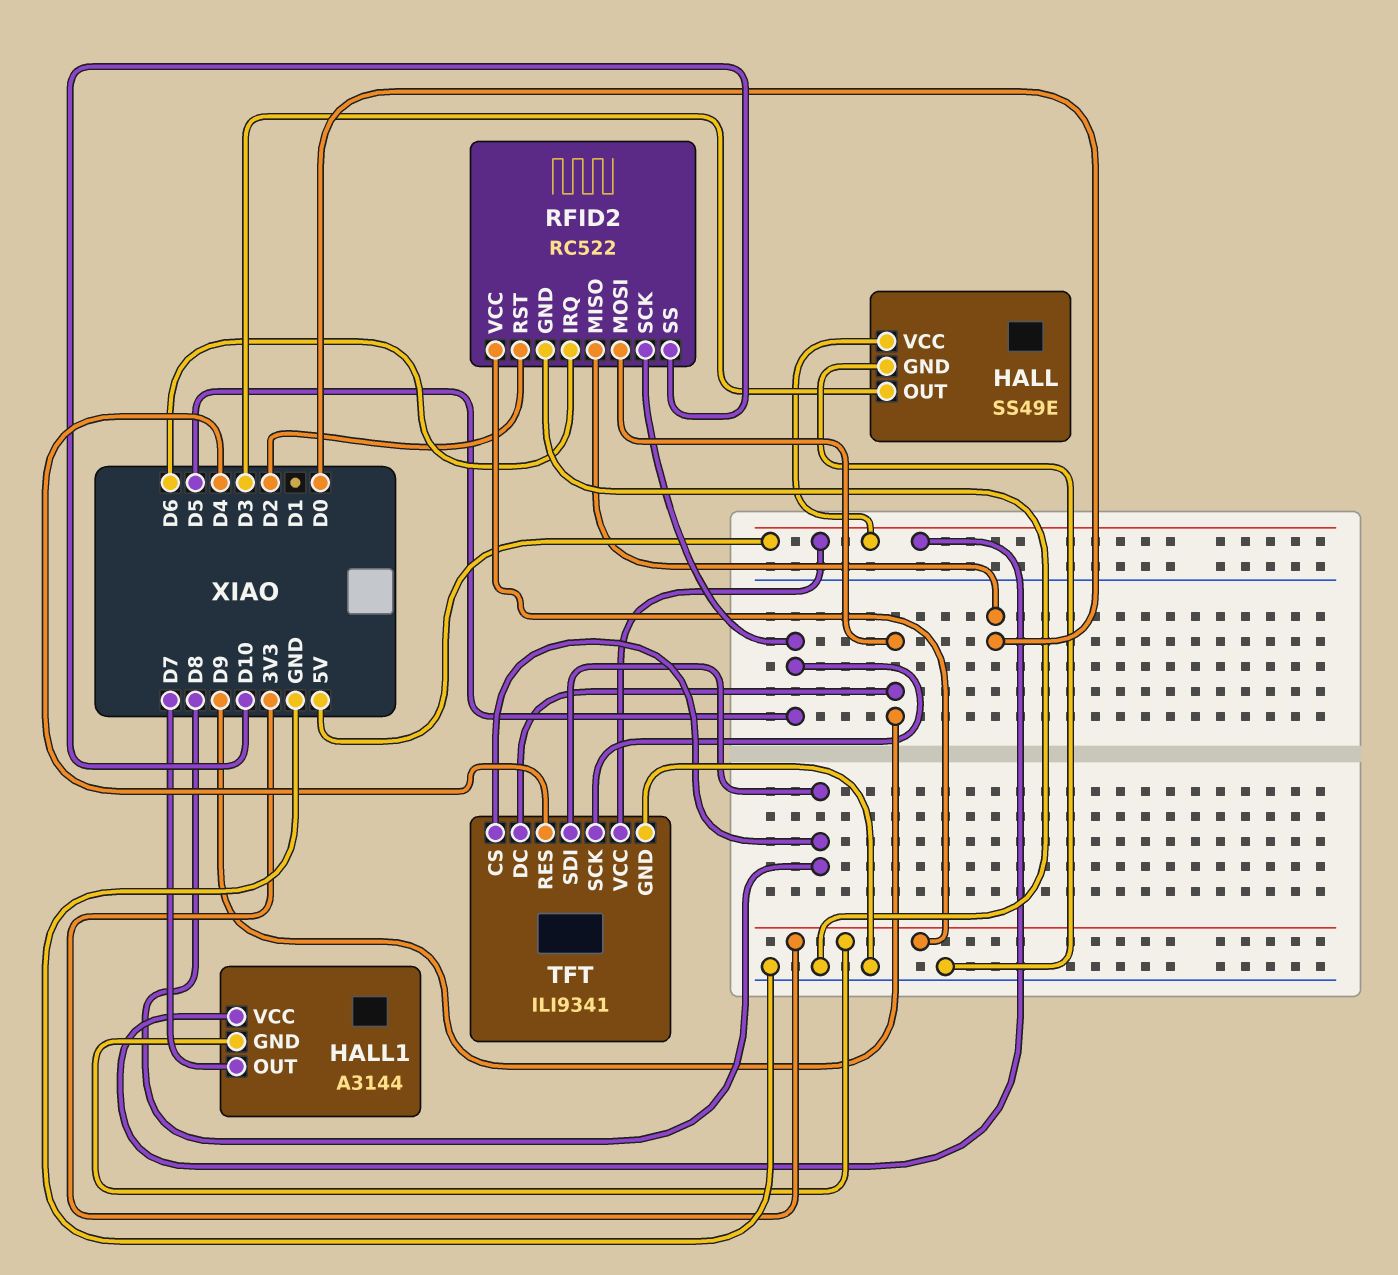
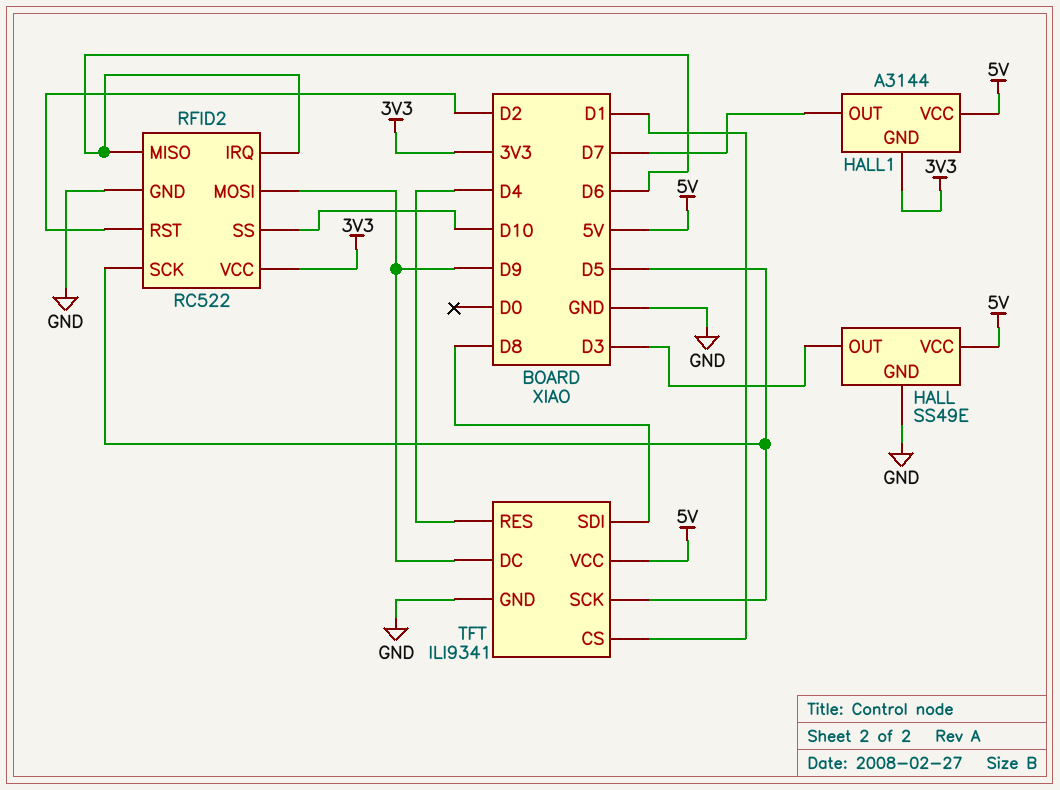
RFID2 pin MISO: D0 -> D6
TFT pin CS: D8 -> D1

